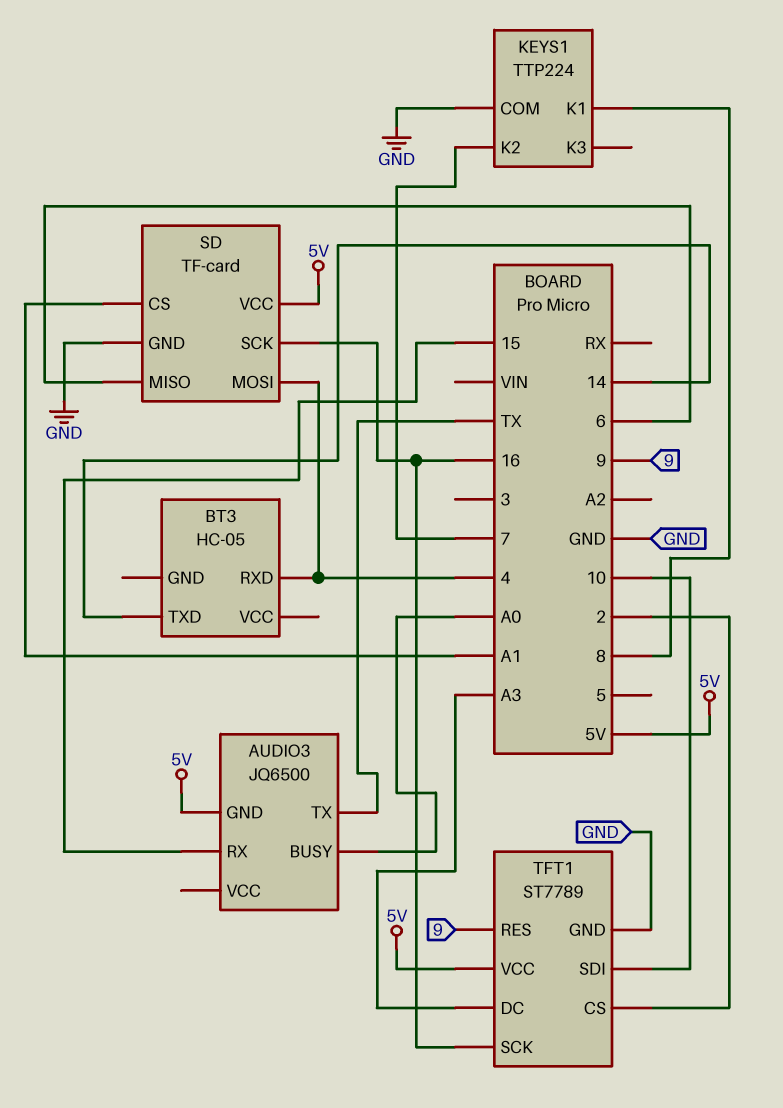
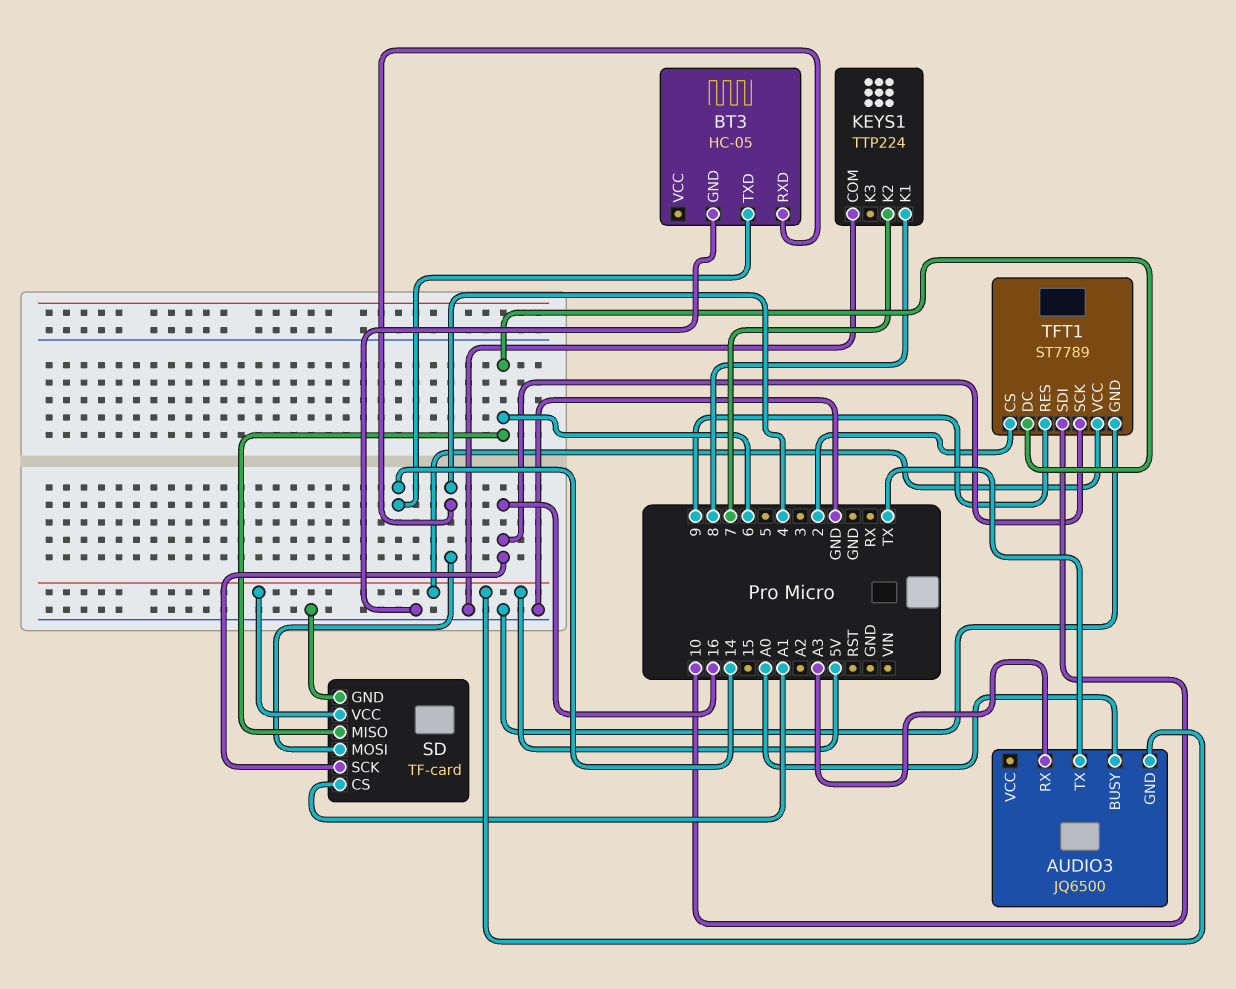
AUDIO3 pin RX: 15 -> A3
BT3 pin GND: none -> GND
TFT1 pin DC: A3 -> 6

